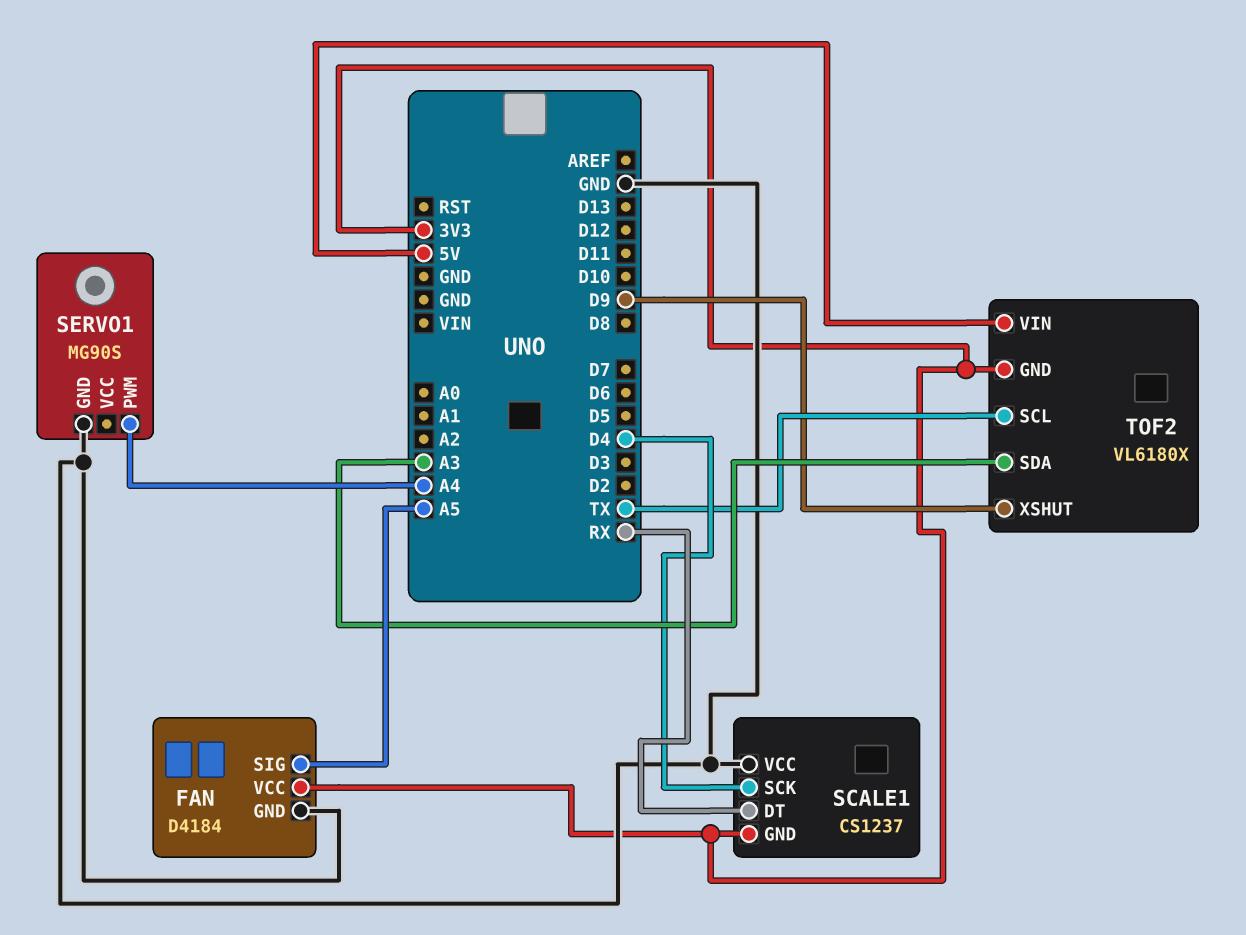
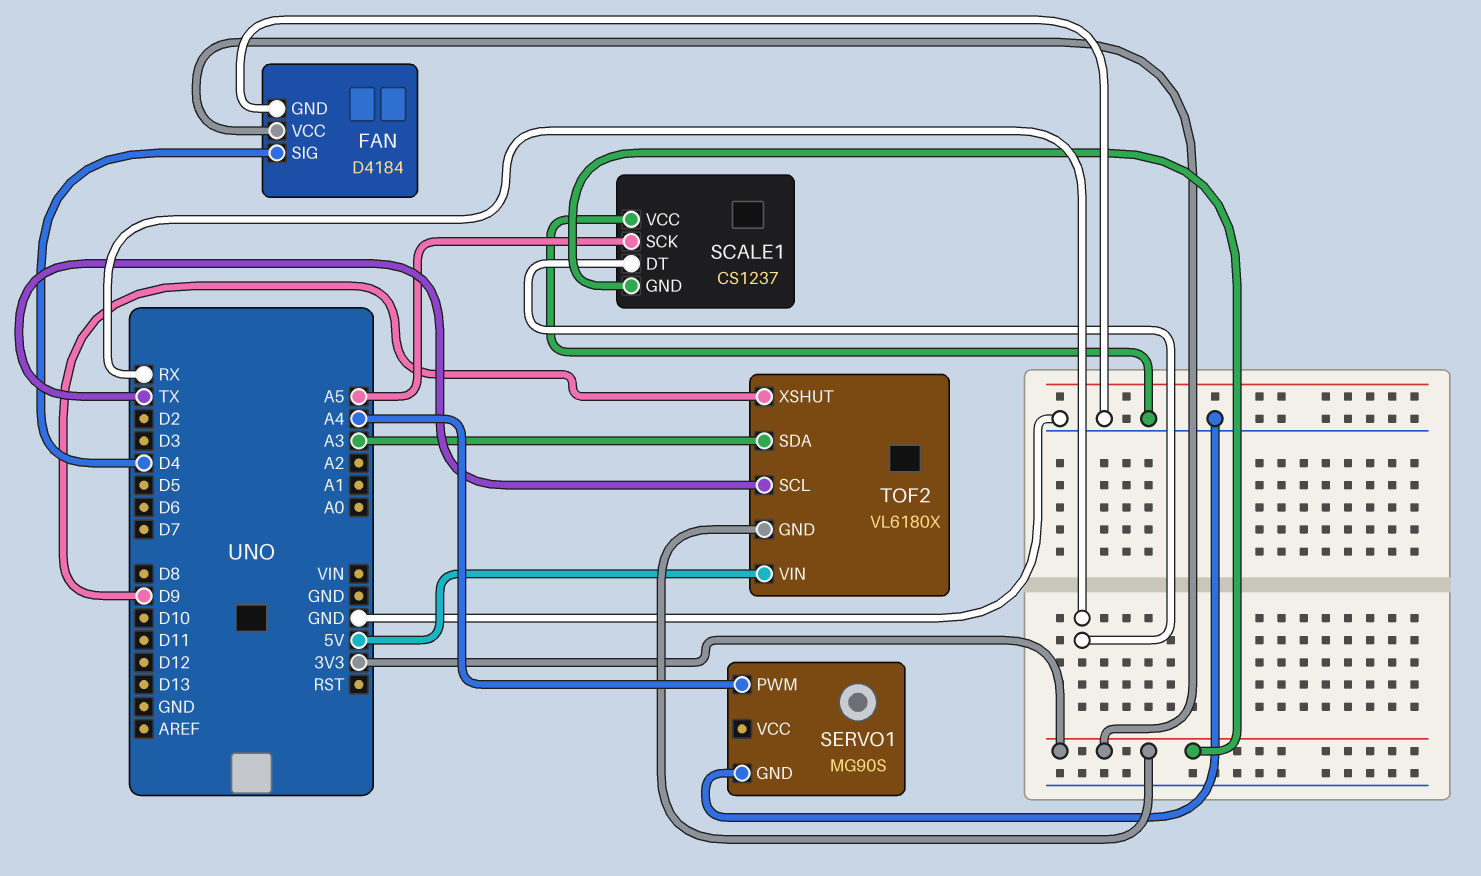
FAN pin SIG: A5 -> D4
SCALE1 pin SCK: D4 -> A5

